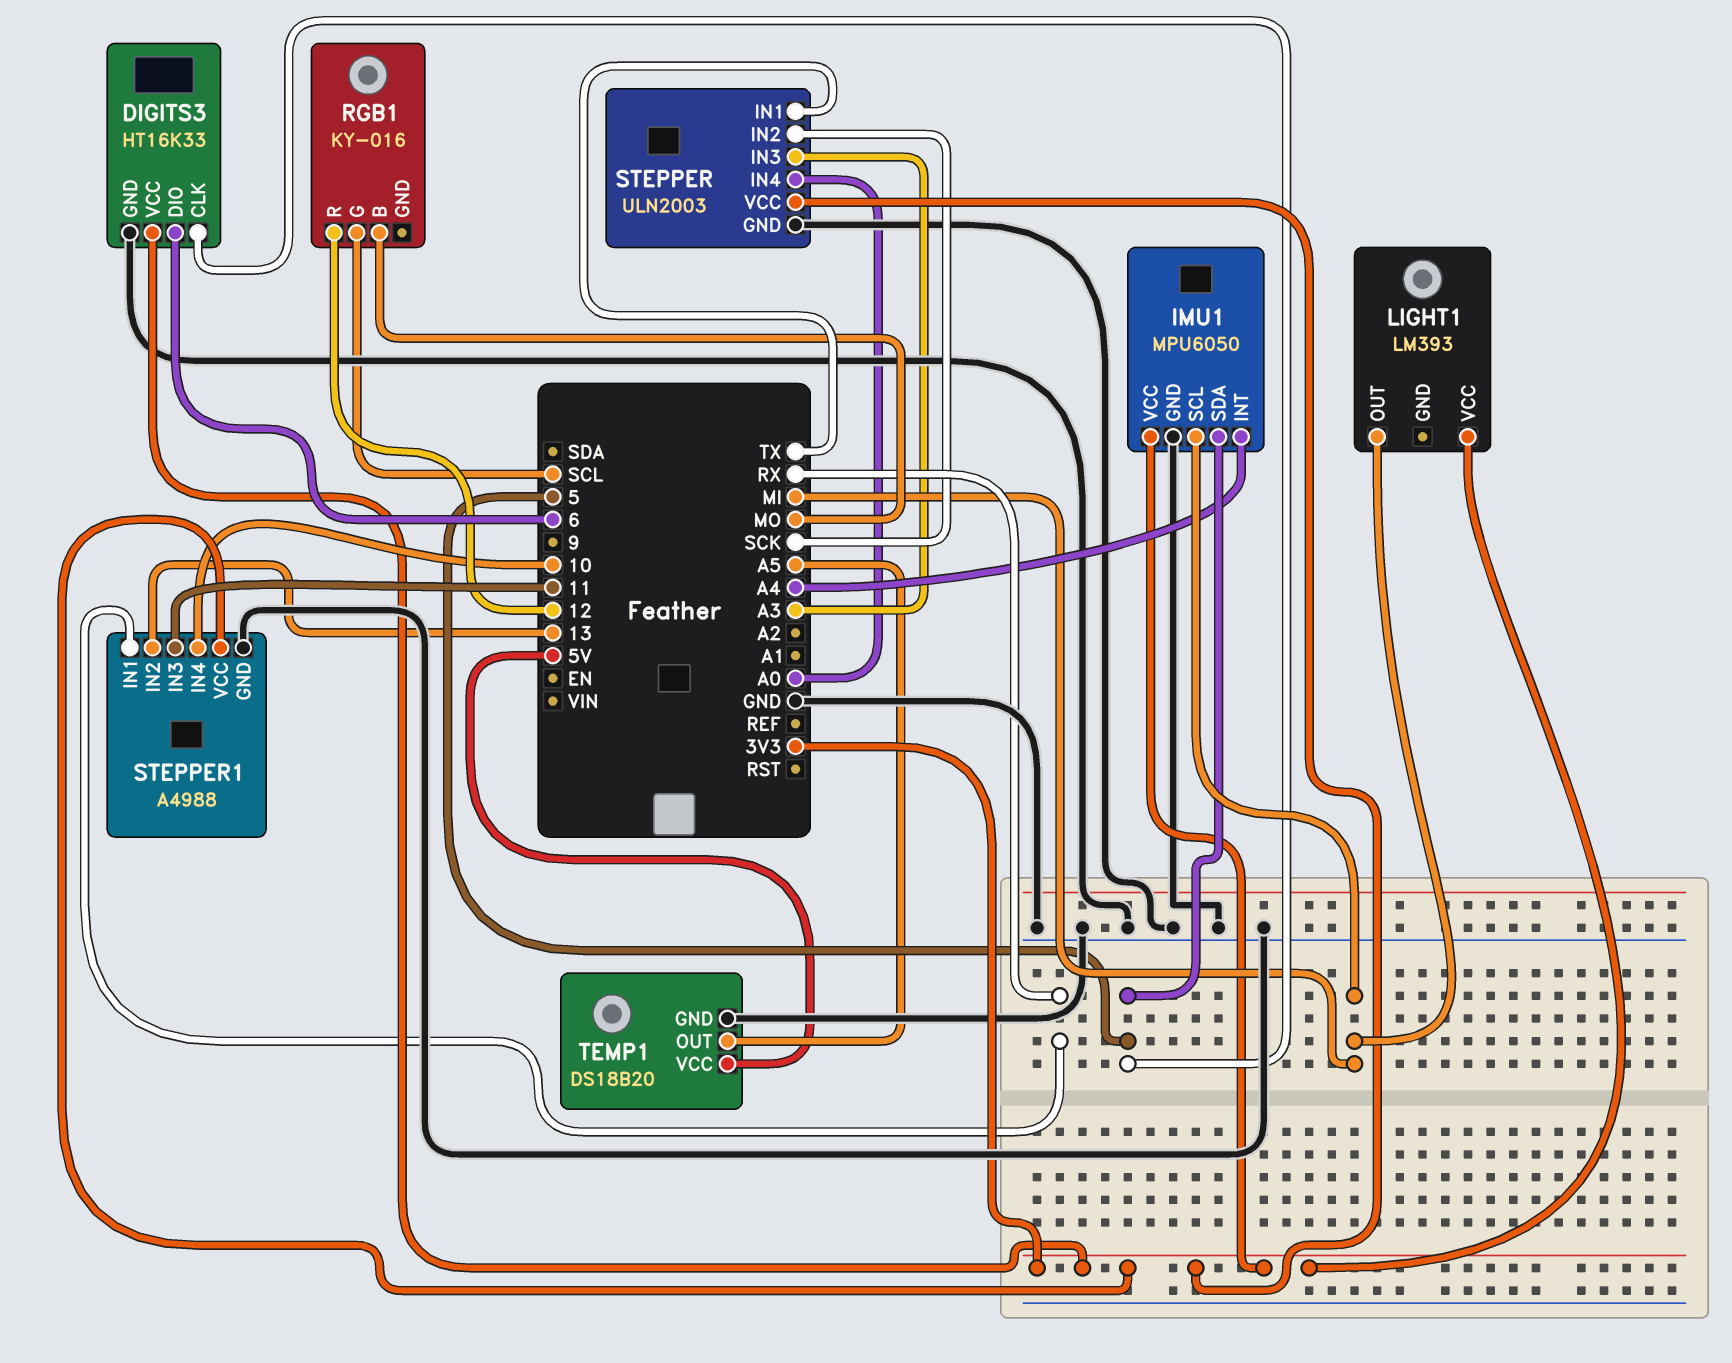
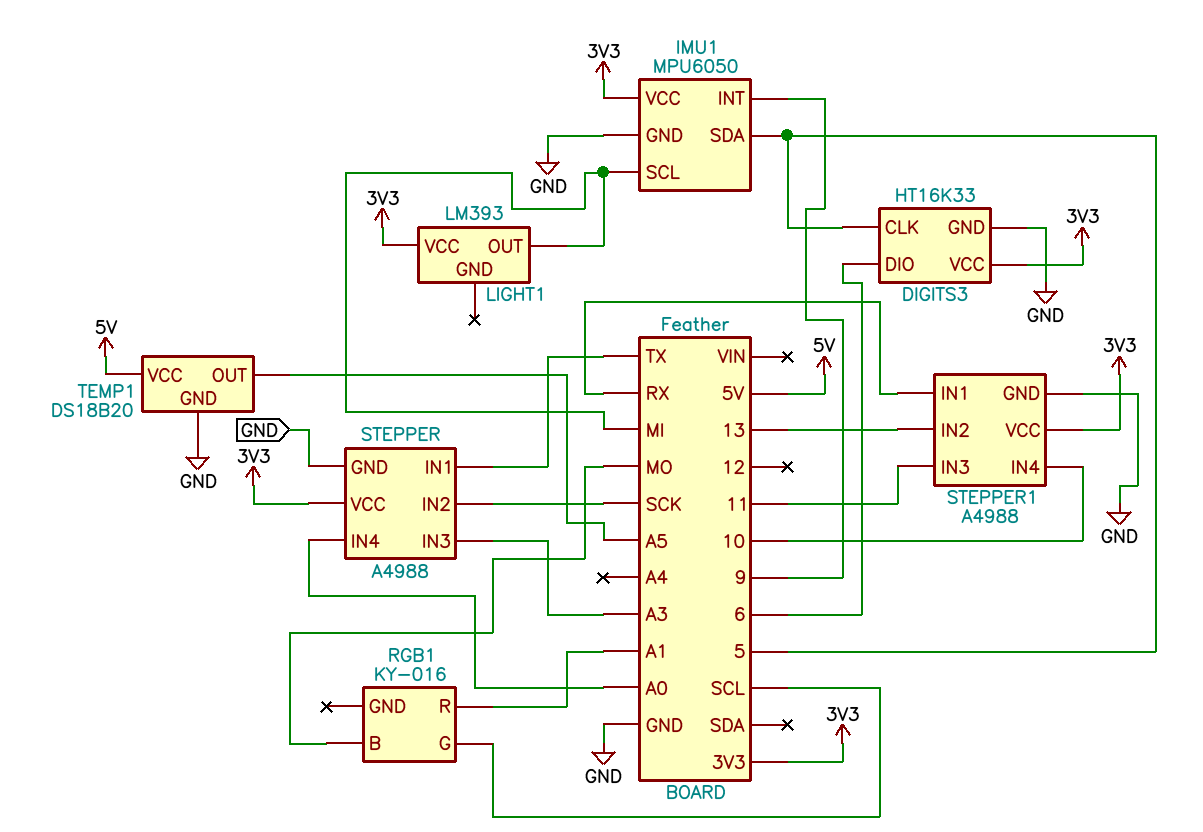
IMU1 pin INT: A4 -> 9
RGB1 pin R: 12 -> A1
STEPPER: ULN2003 -> A4988

